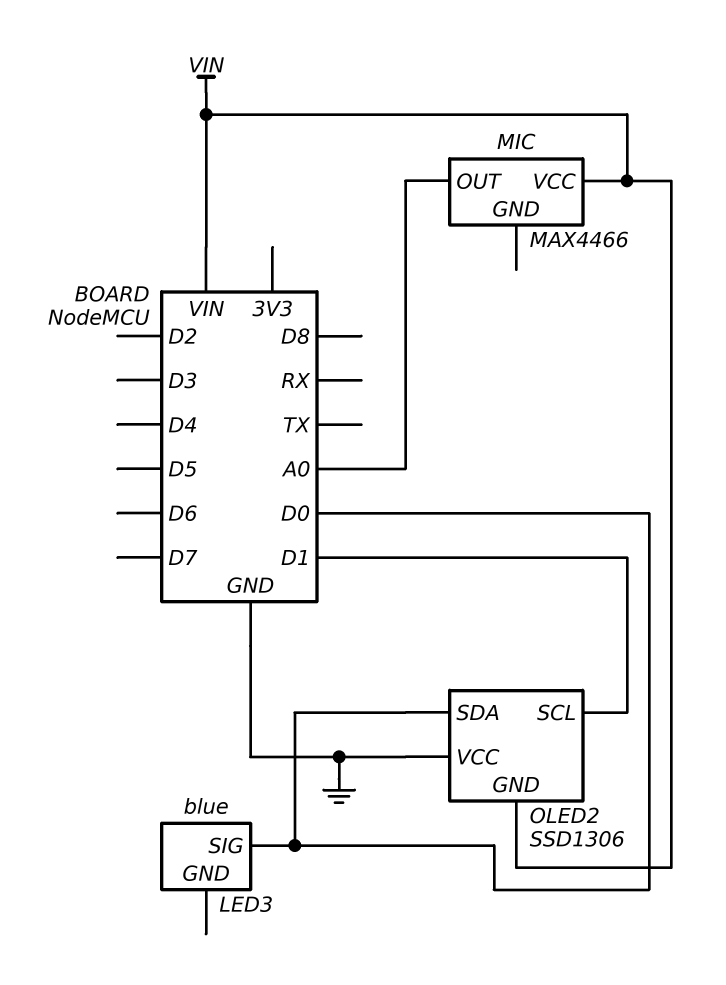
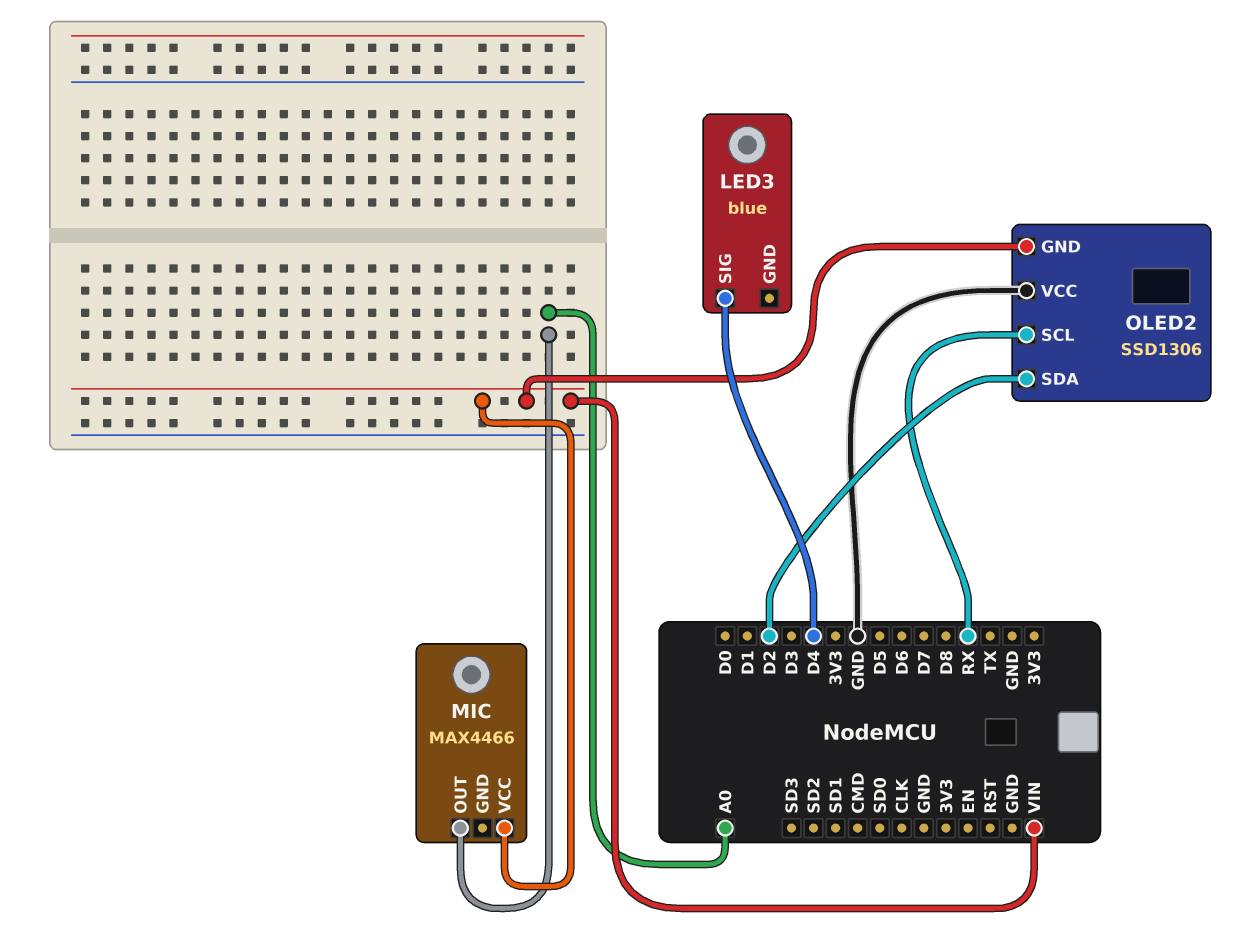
LED3 pin SIG: D0 -> D4
OLED2 pin SCL: D1 -> RX
OLED2 pin SDA: D0 -> D2

